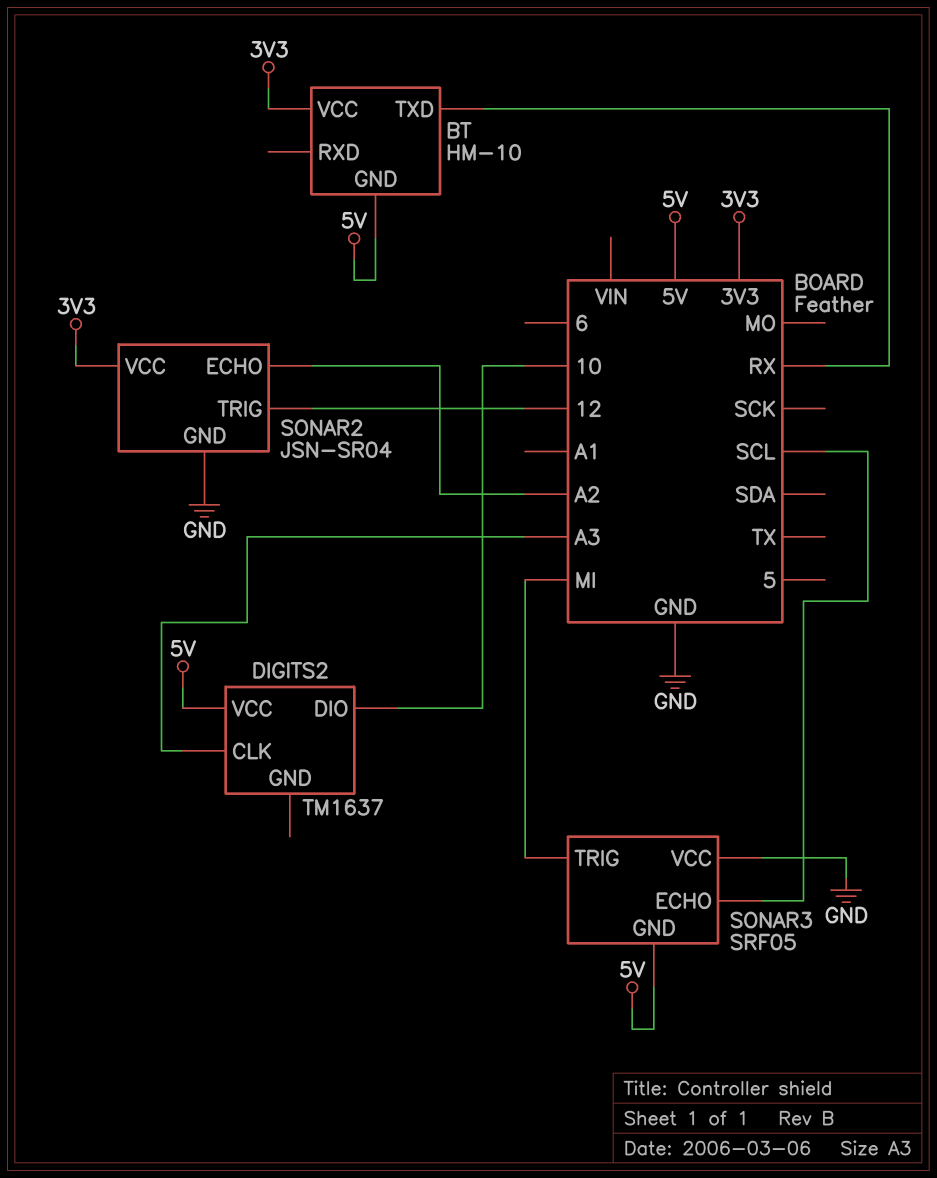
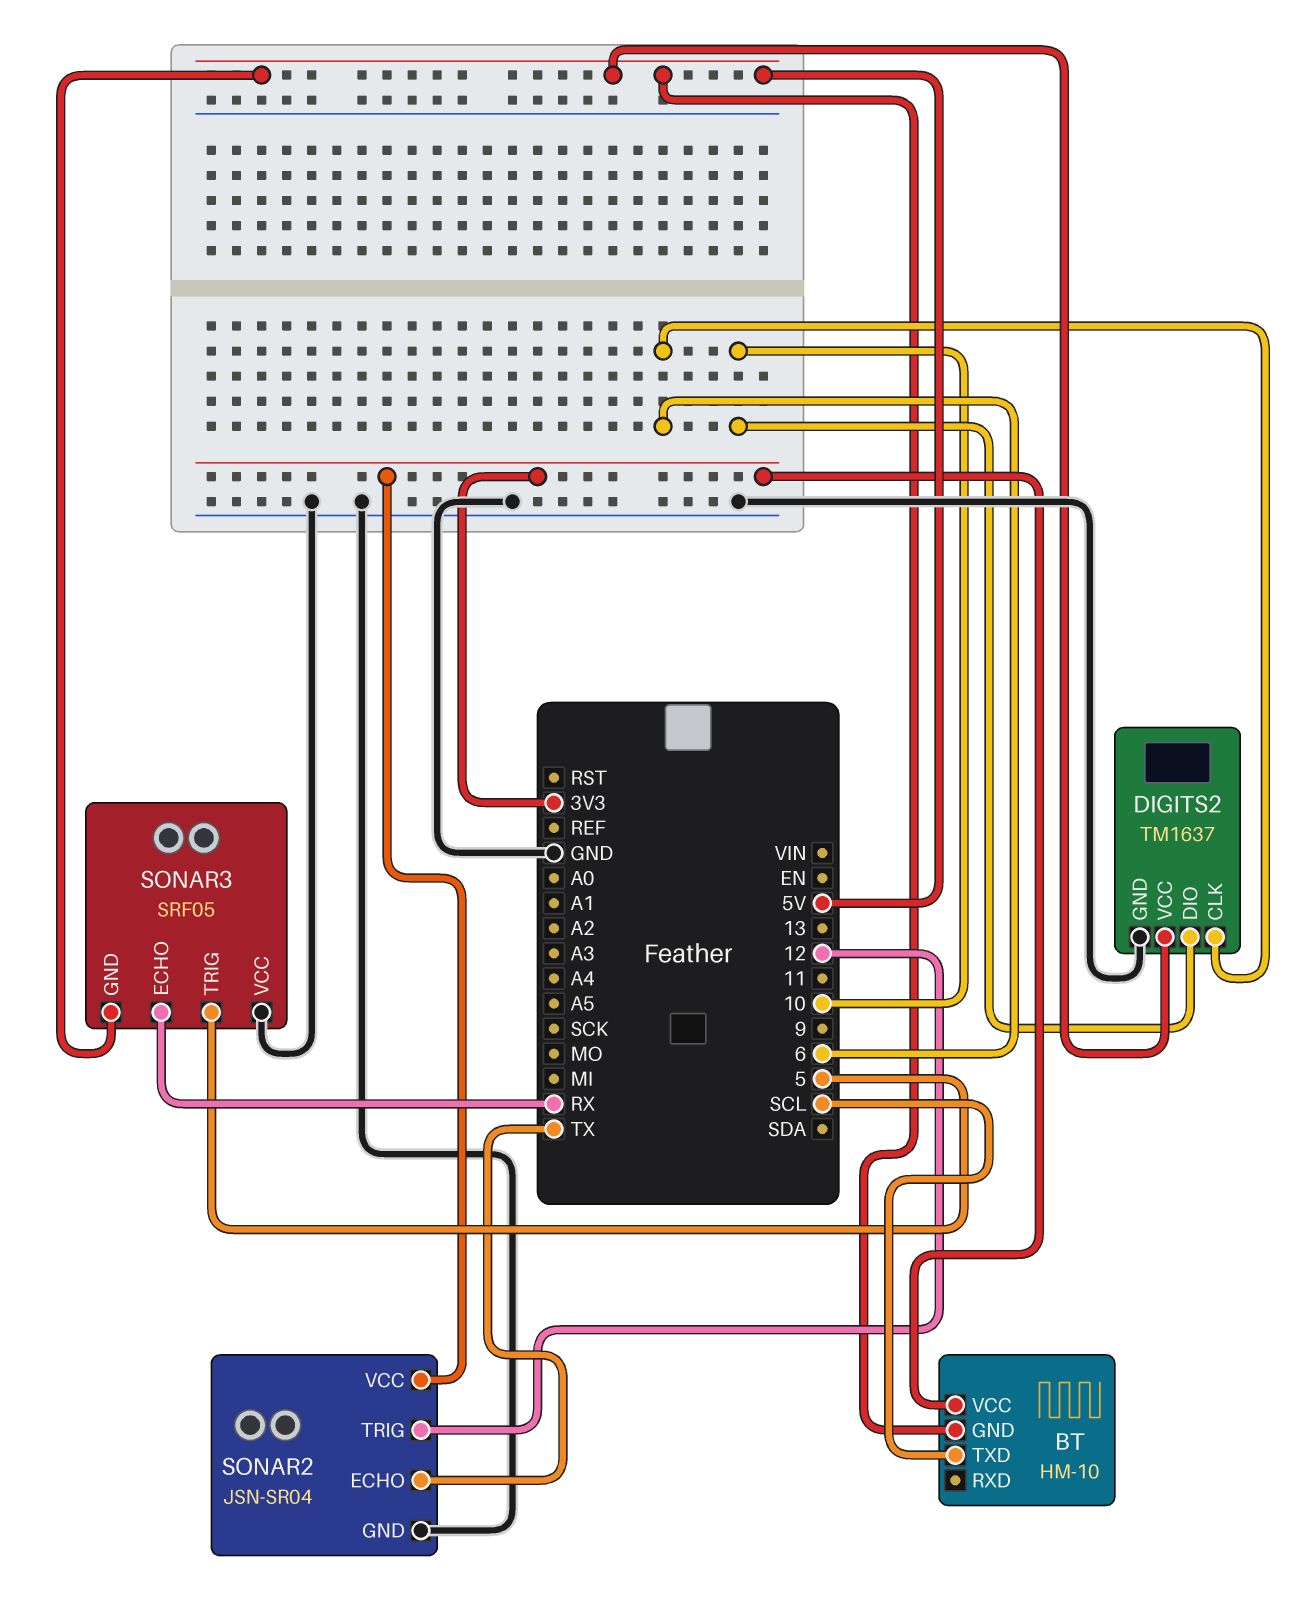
BT pin TXD: RX -> SCL
DIGITS2 pin CLK: A3 -> 6
DIGITS2 pin GND: none -> GND
SONAR2 pin ECHO: A2 -> TX
SONAR3 pin ECHO: SCL -> RX
SONAR3 pin TRIG: MI -> 5

